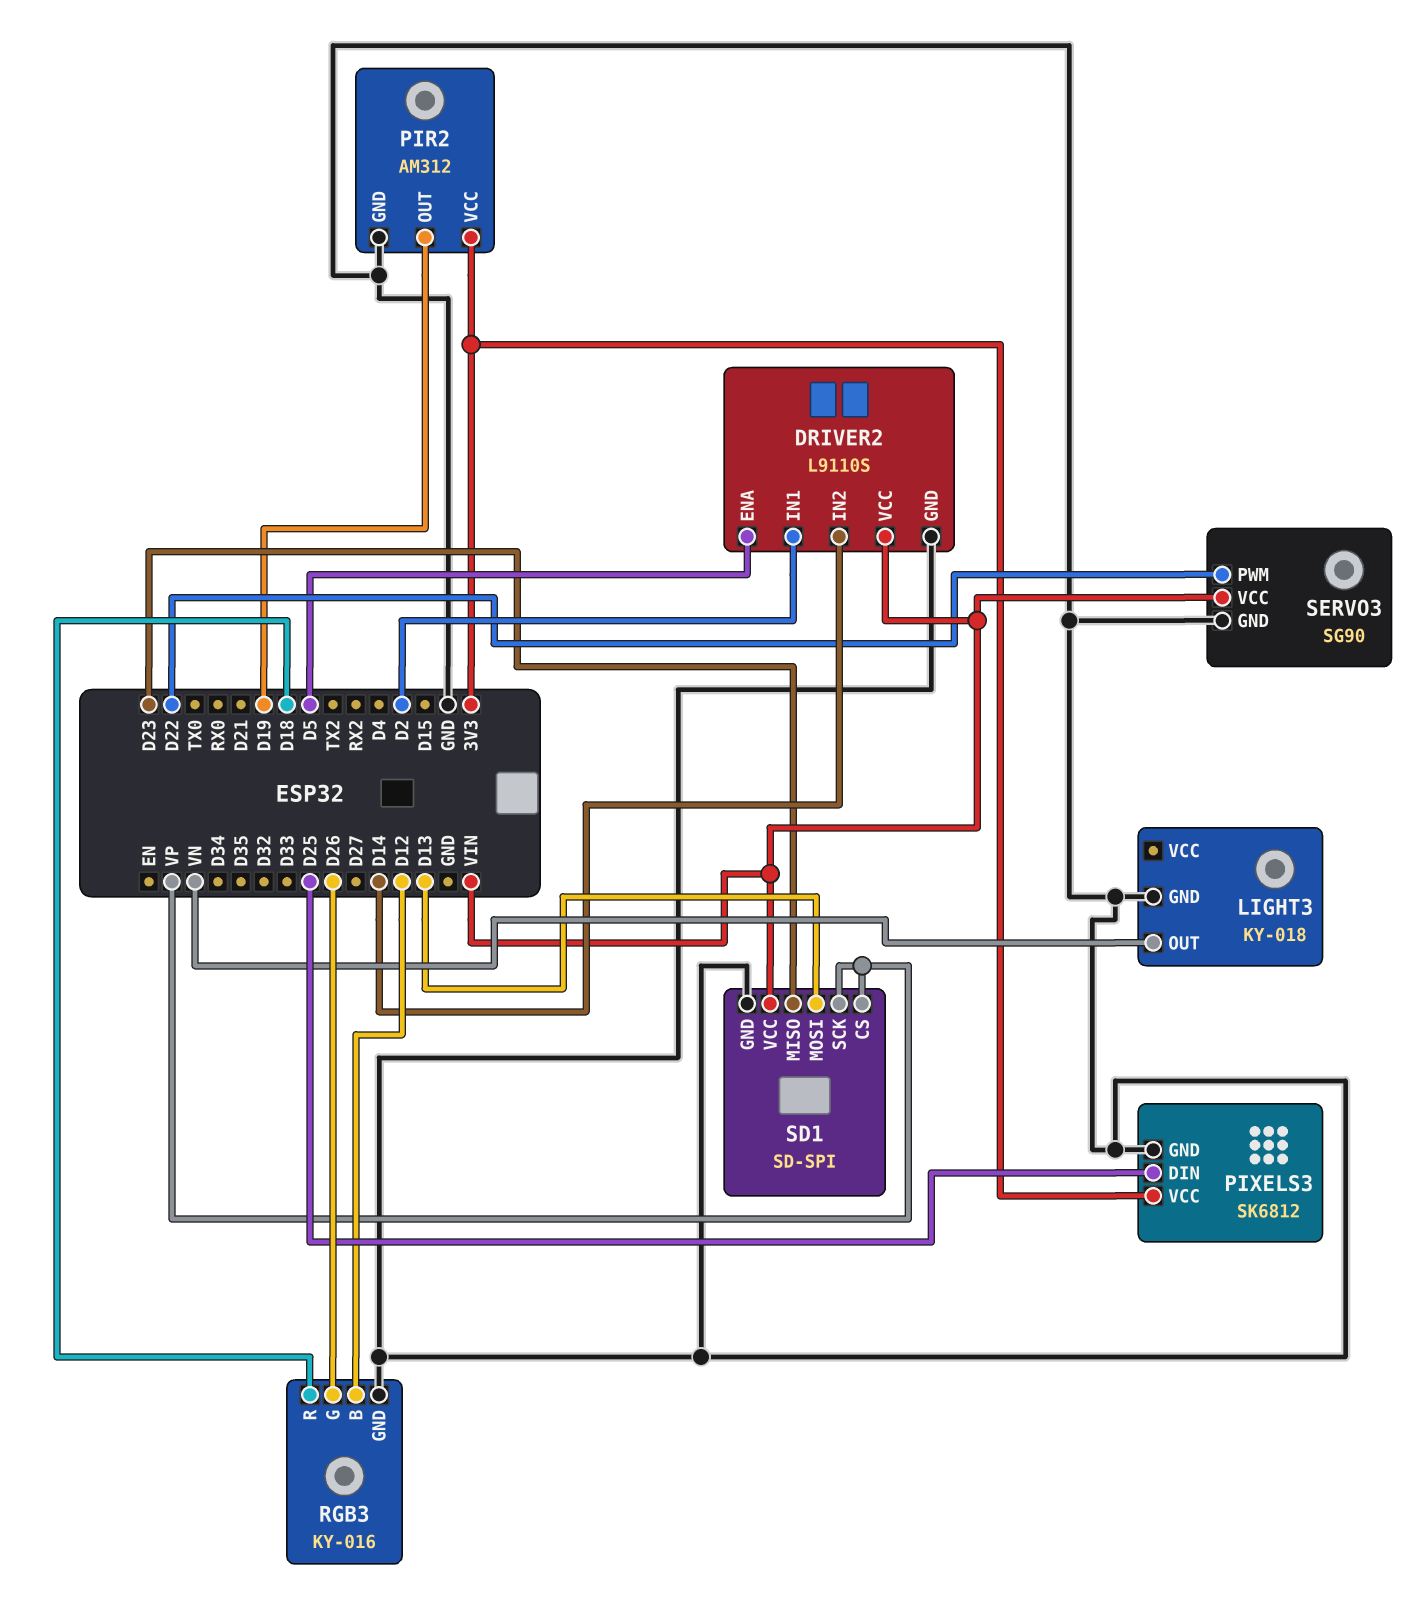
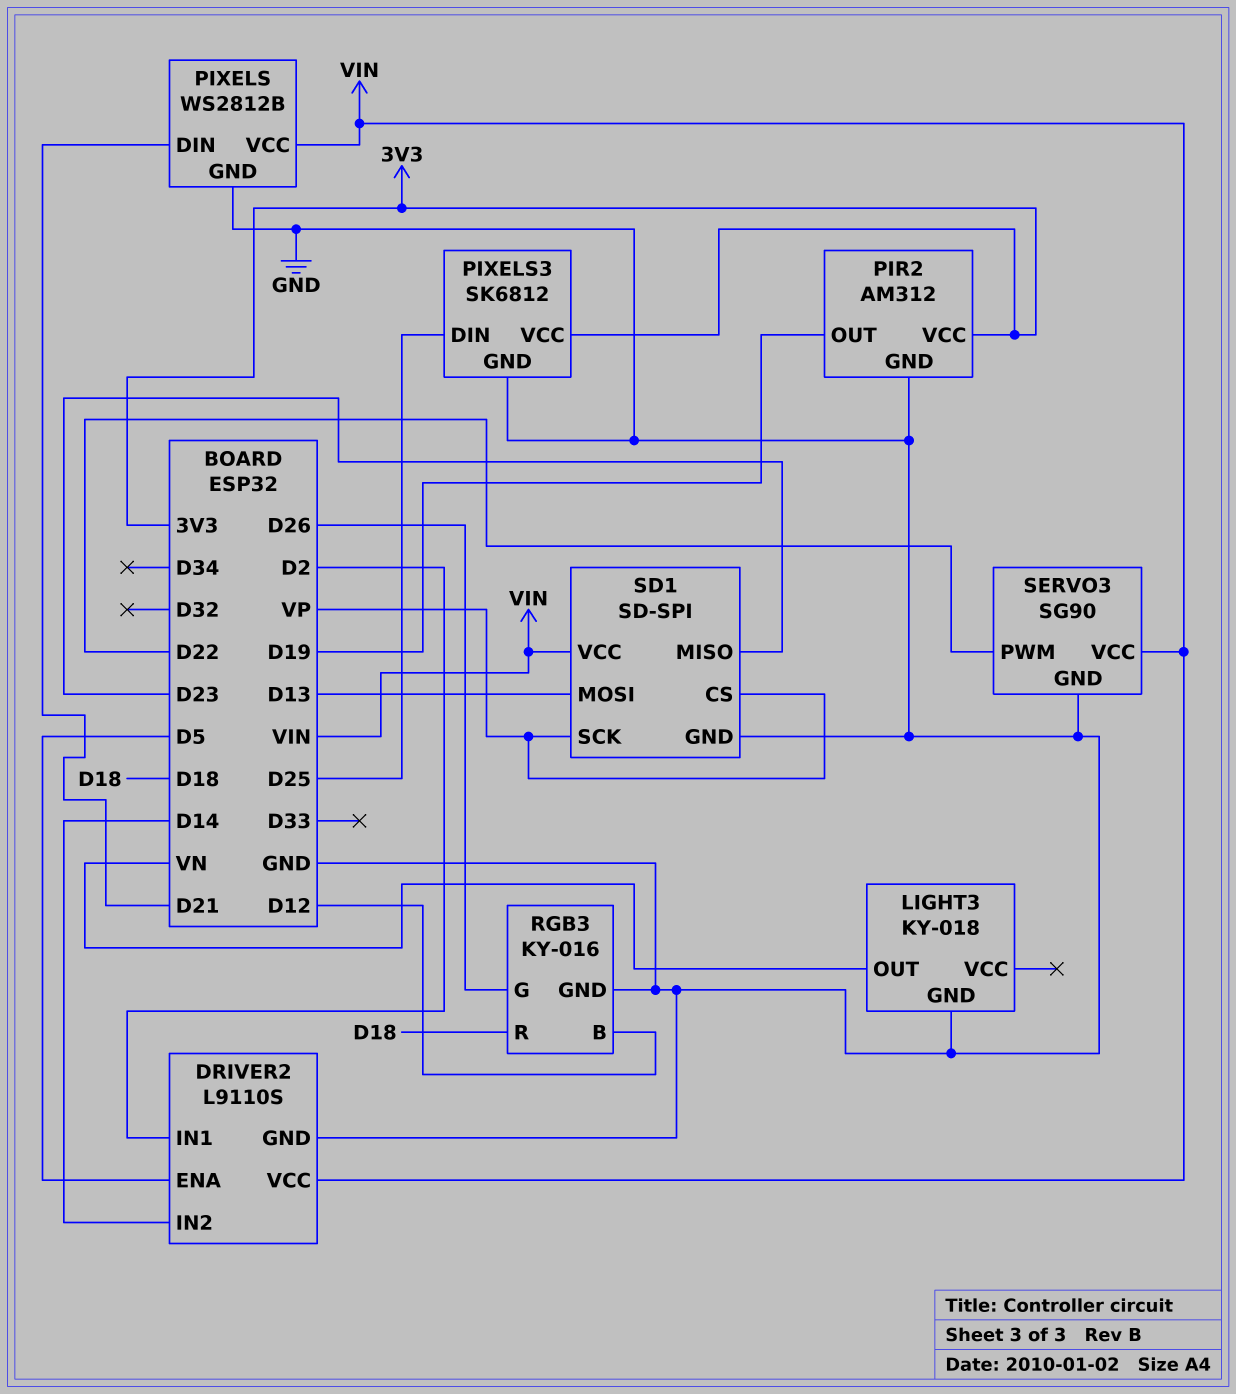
PIXELS: none -> WS2812B
PIXELS pin DIN: none -> D21
PIXELS pin GND: none -> GND
PIXELS pin VCC: none -> VIN

